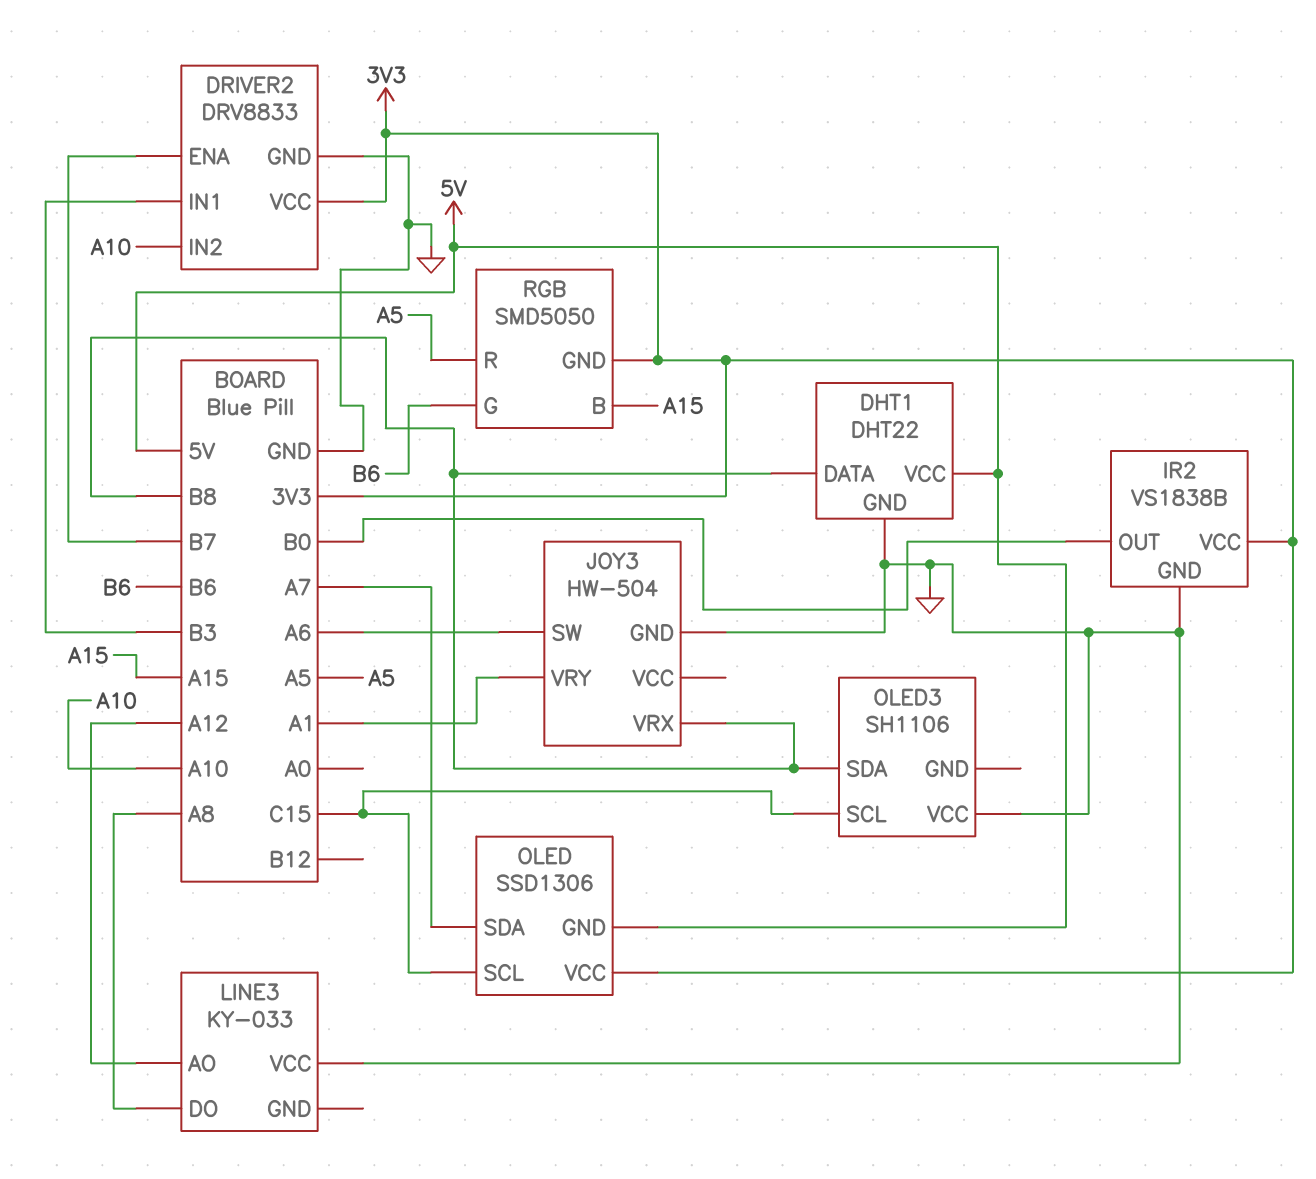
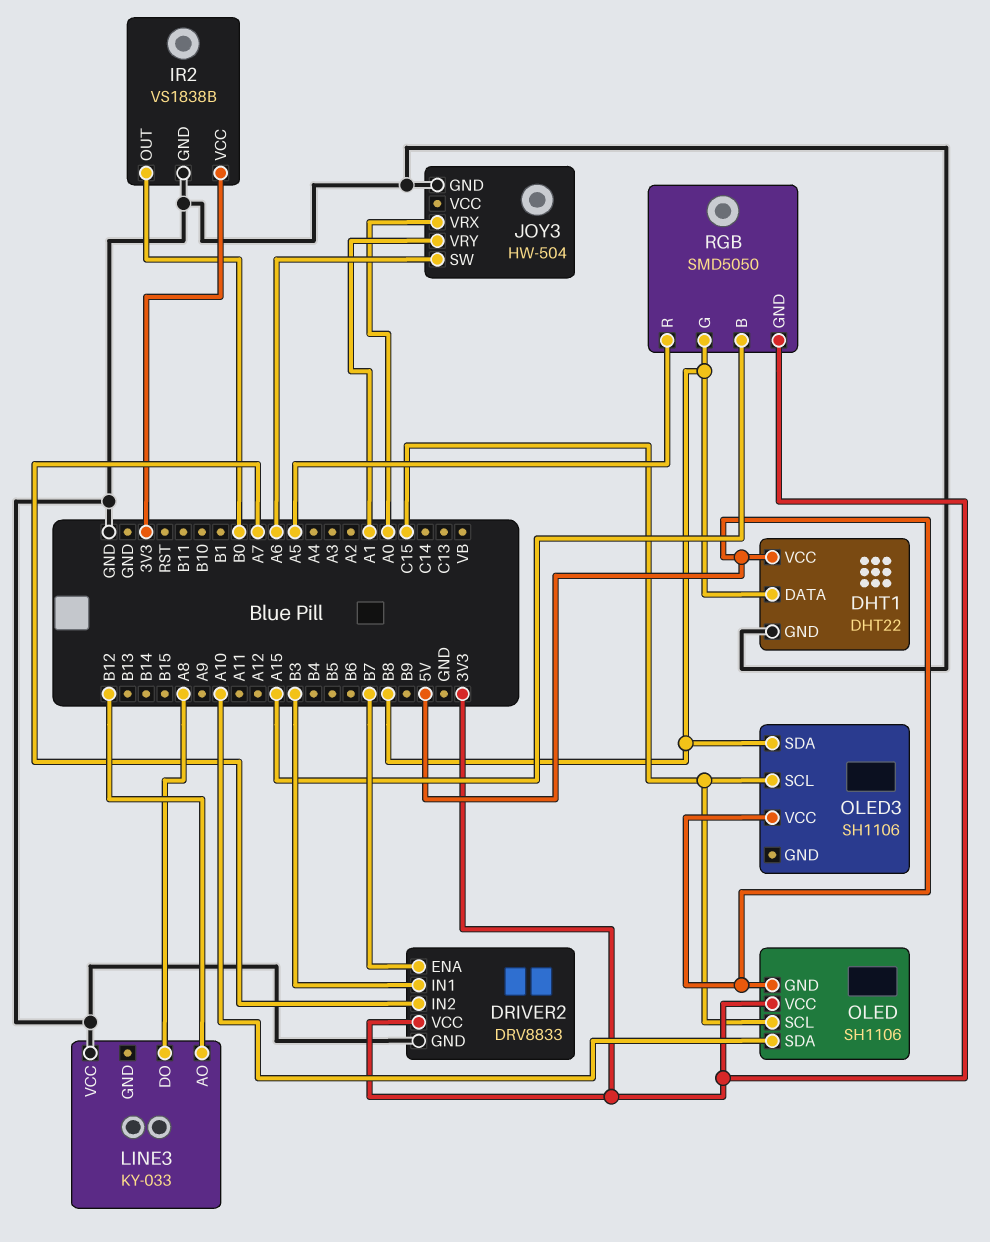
DRIVER2 pin IN2: A10 -> A7
JOY3 pin VRX: B8 -> A0
LINE3 pin AO: A12 -> B12
OLED: SSD1306 -> SH1106
OLED pin SDA: A7 -> A10
OLED3 pin VCC: GND -> 5V
RGB pin G: B6 -> B8

